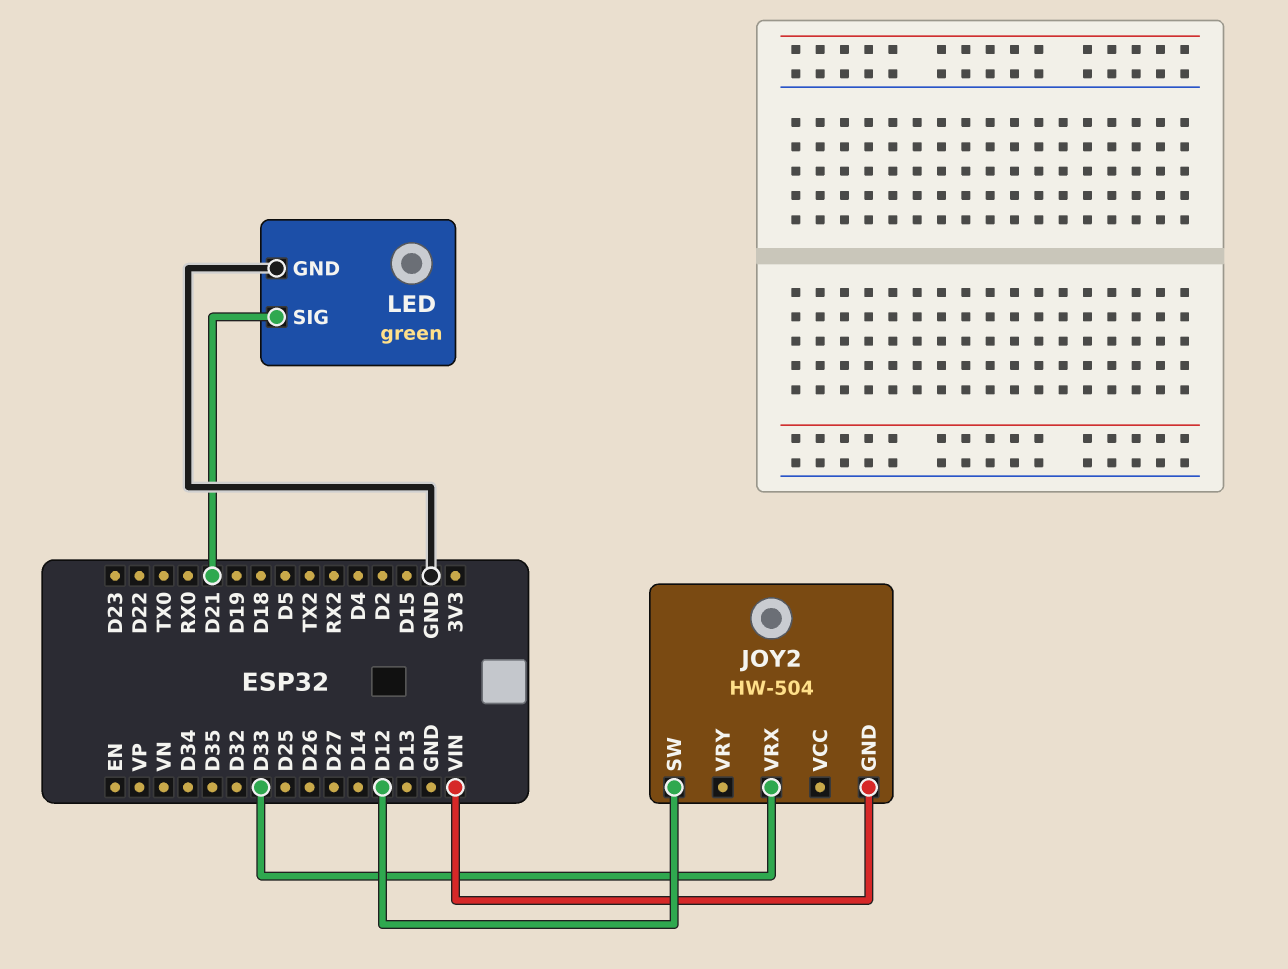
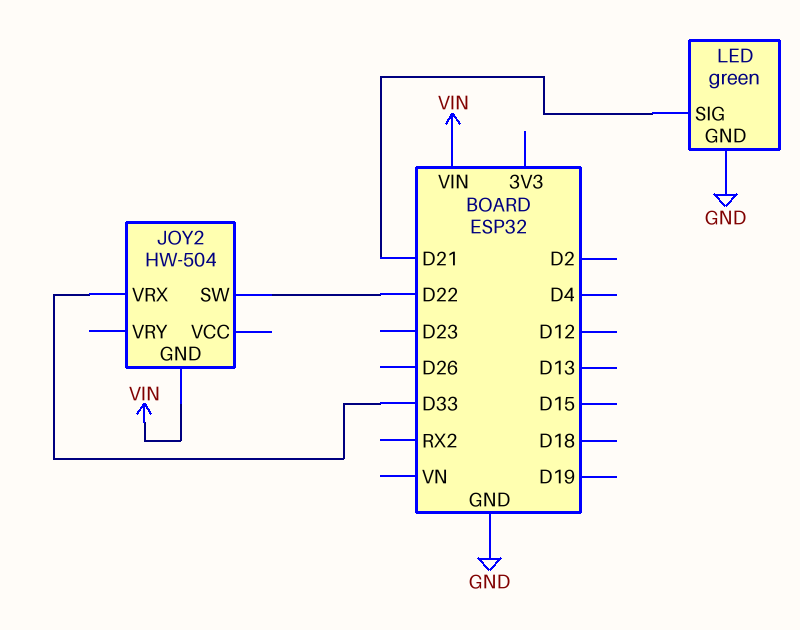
JOY2 pin SW: D12 -> D22

